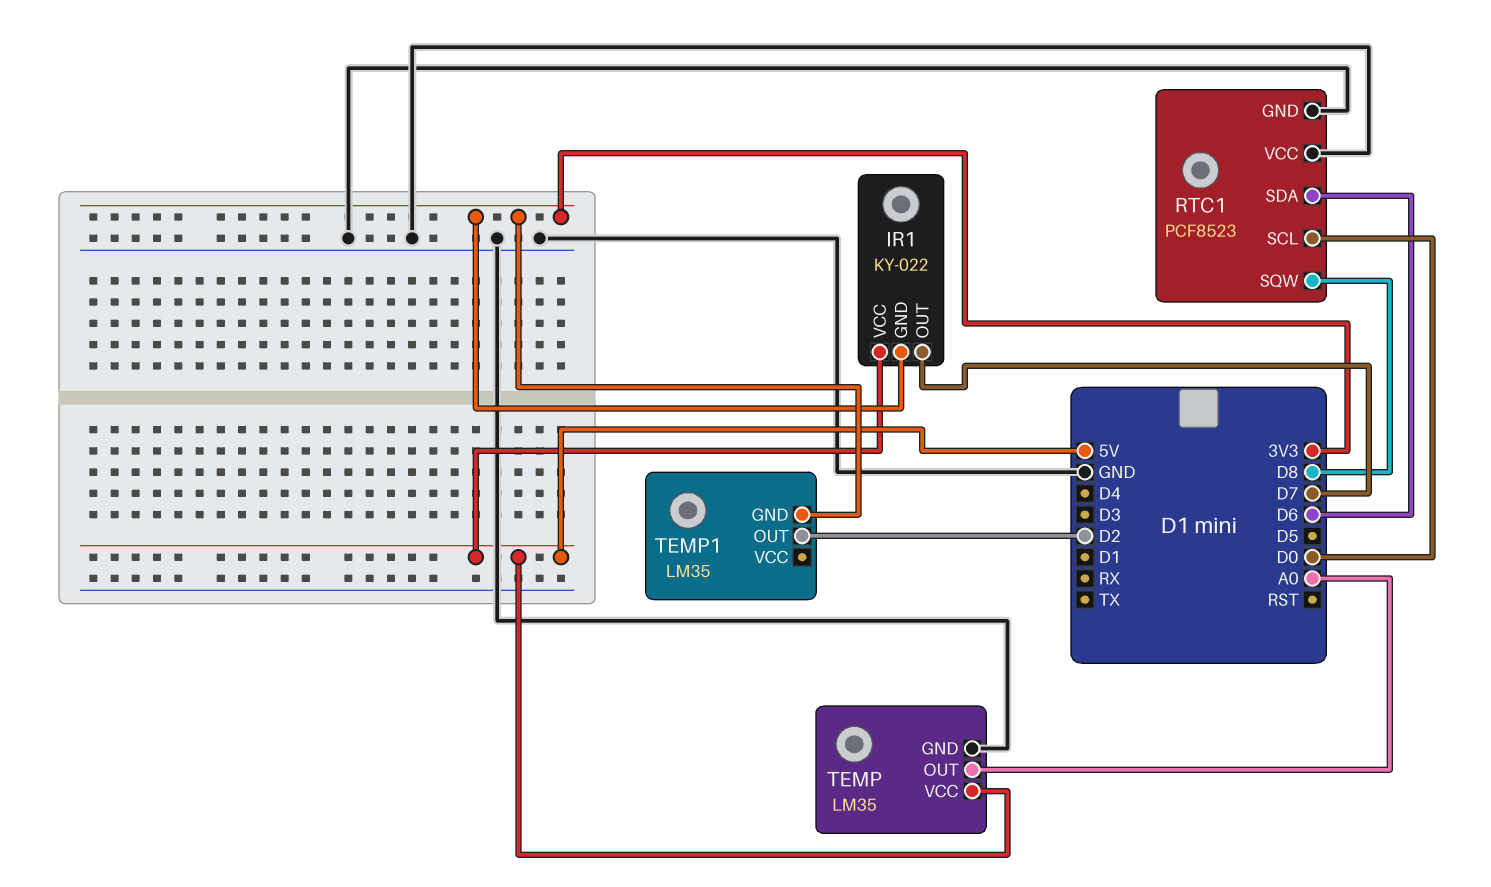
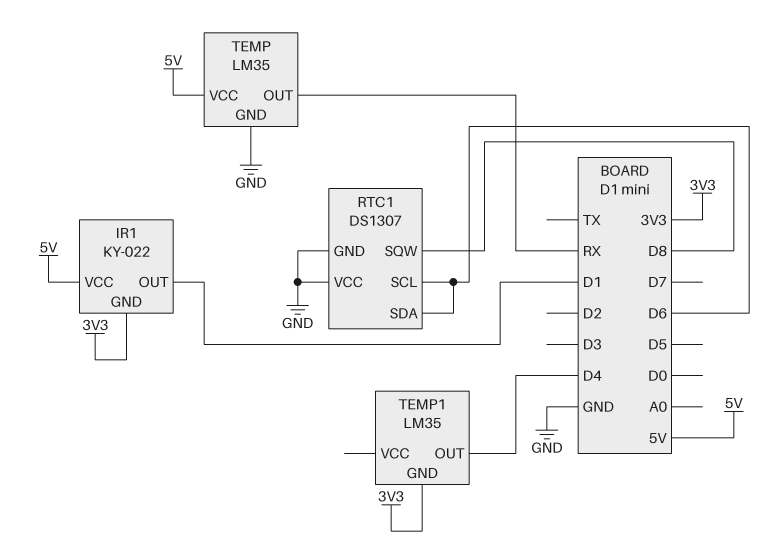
IR1 pin OUT: D7 -> D1
RTC1: PCF8523 -> DS1307
RTC1 pin SCL: D0 -> D6
TEMP pin OUT: A0 -> RX
TEMP1 pin OUT: D2 -> D4

